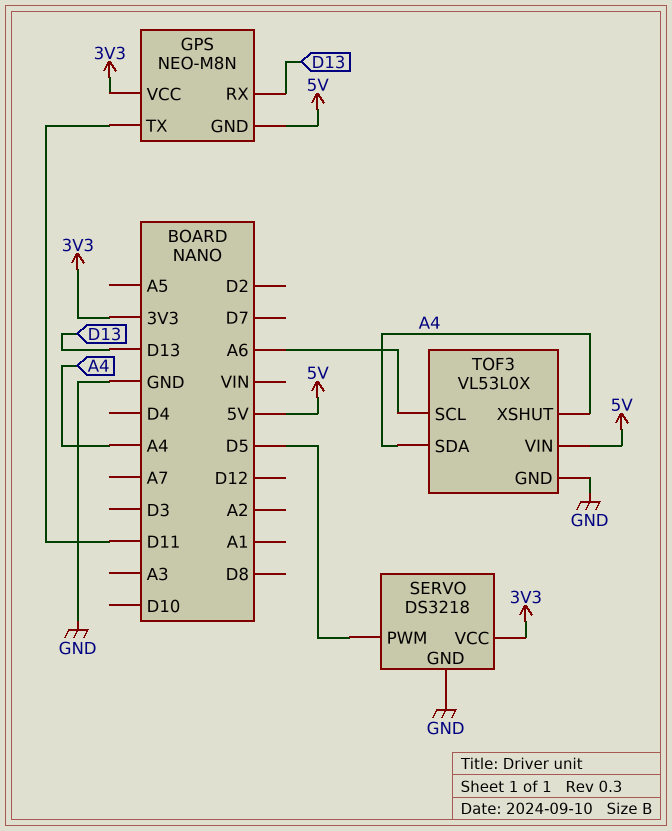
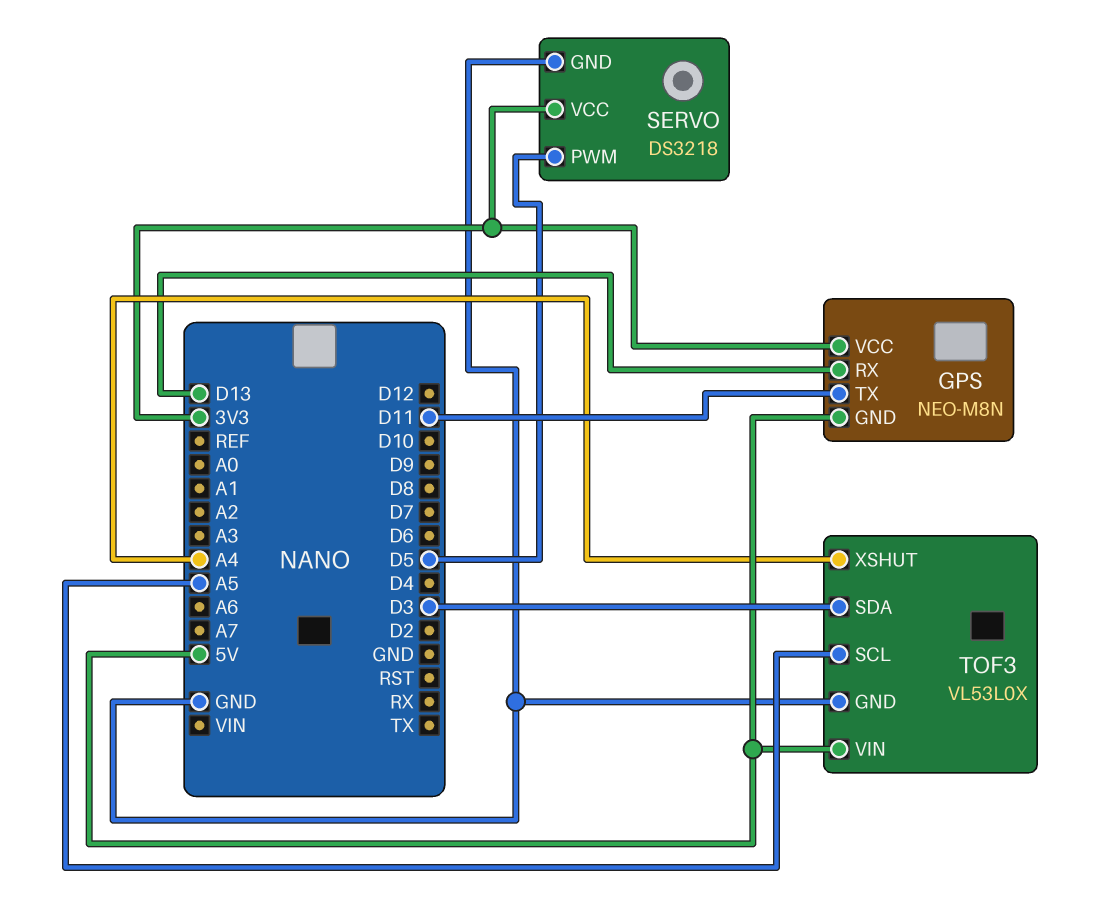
TOF3 pin SCL: A6 -> A5
TOF3 pin SDA: A4 -> D3

